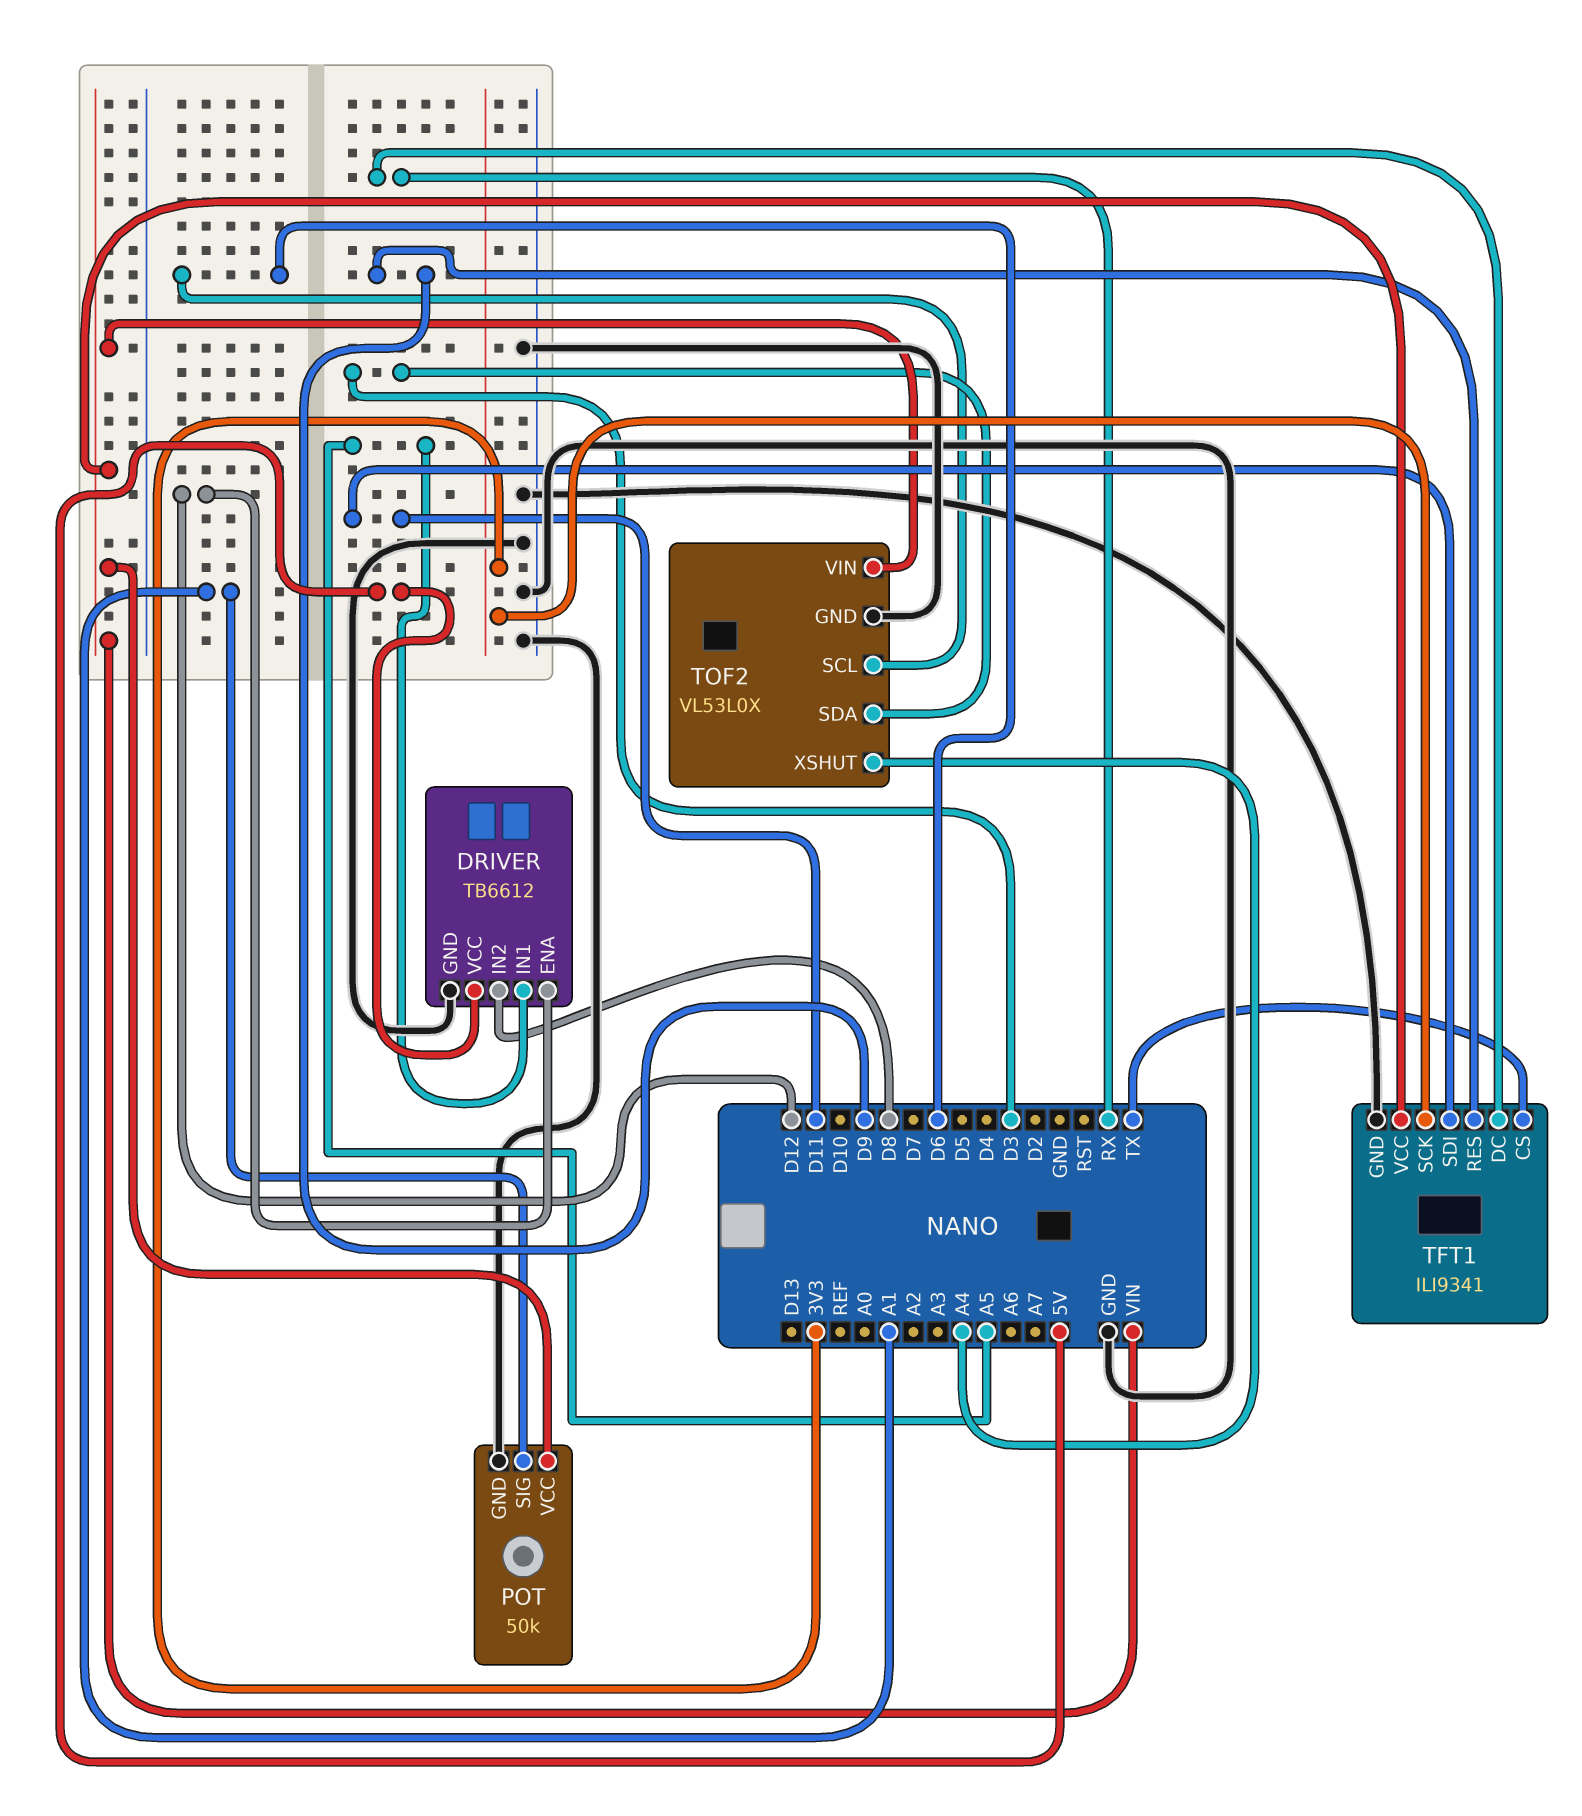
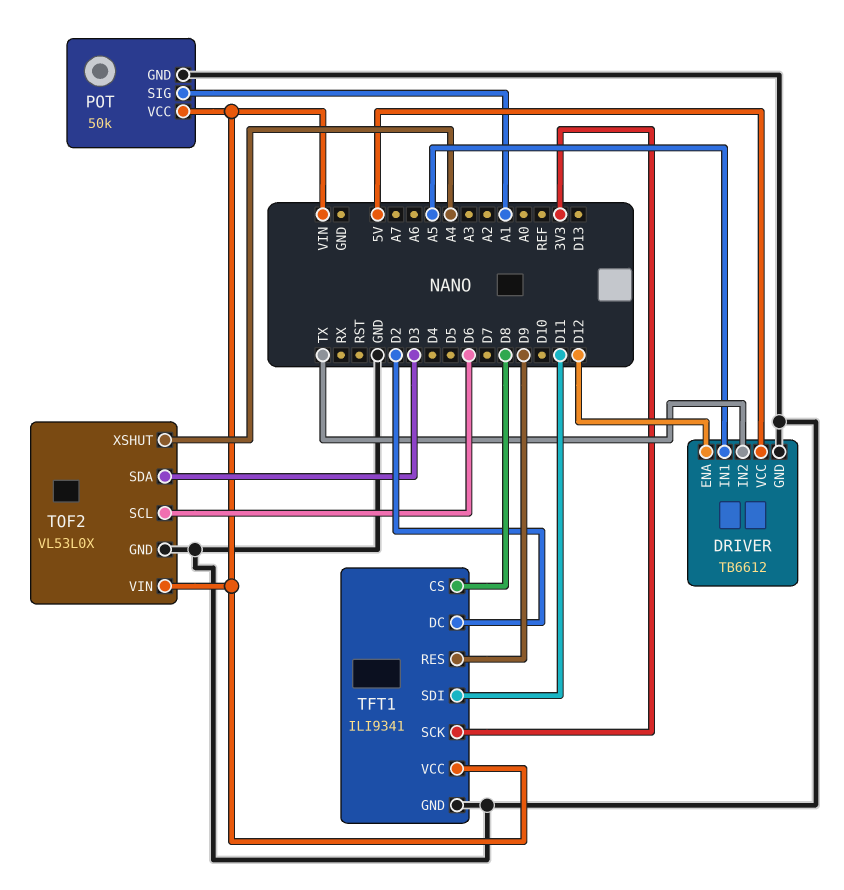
DRIVER pin IN2: D8 -> TX
TFT1 pin CS: TX -> D8
TFT1 pin DC: RX -> D2

